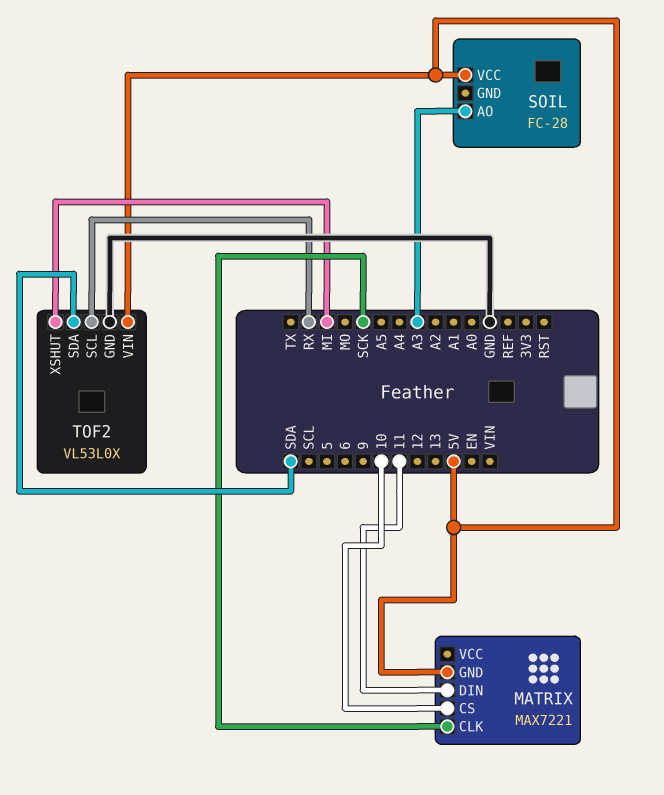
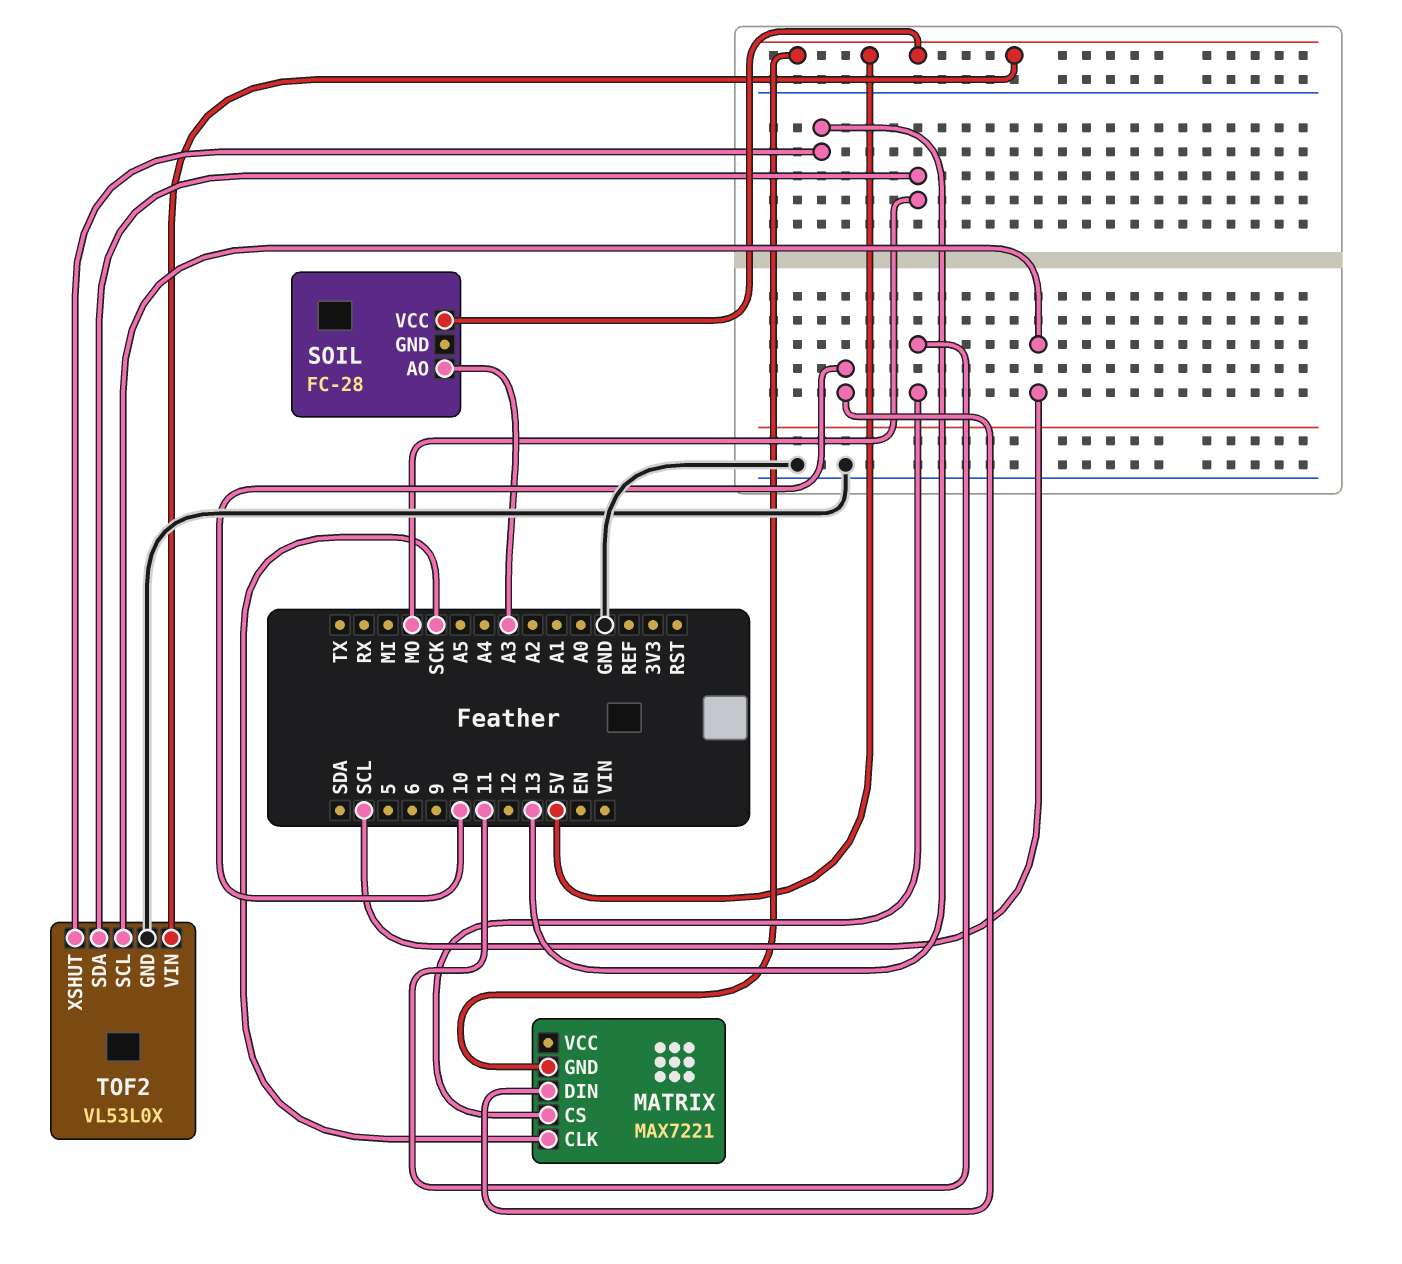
MATRIX pin CS: 10 -> 11
MATRIX pin DIN: 11 -> 10
TOF2 pin SCL: RX -> SCL
TOF2 pin SDA: SDA -> MO
TOF2 pin XSHUT: MI -> 13

